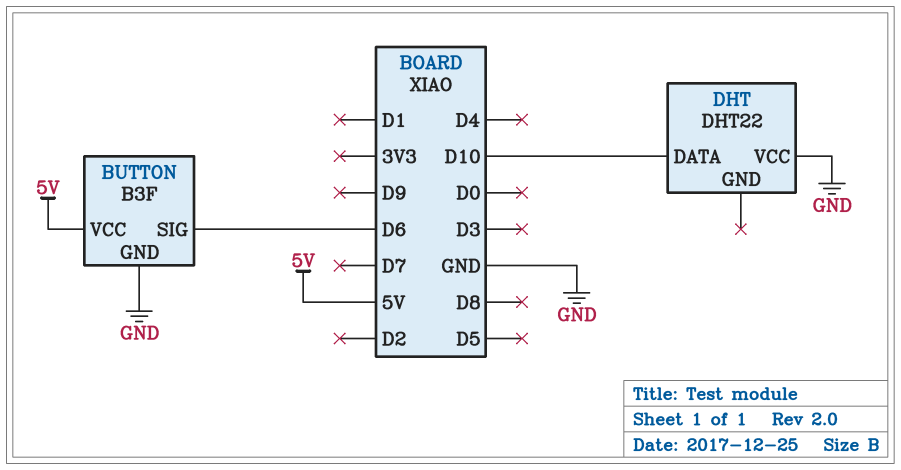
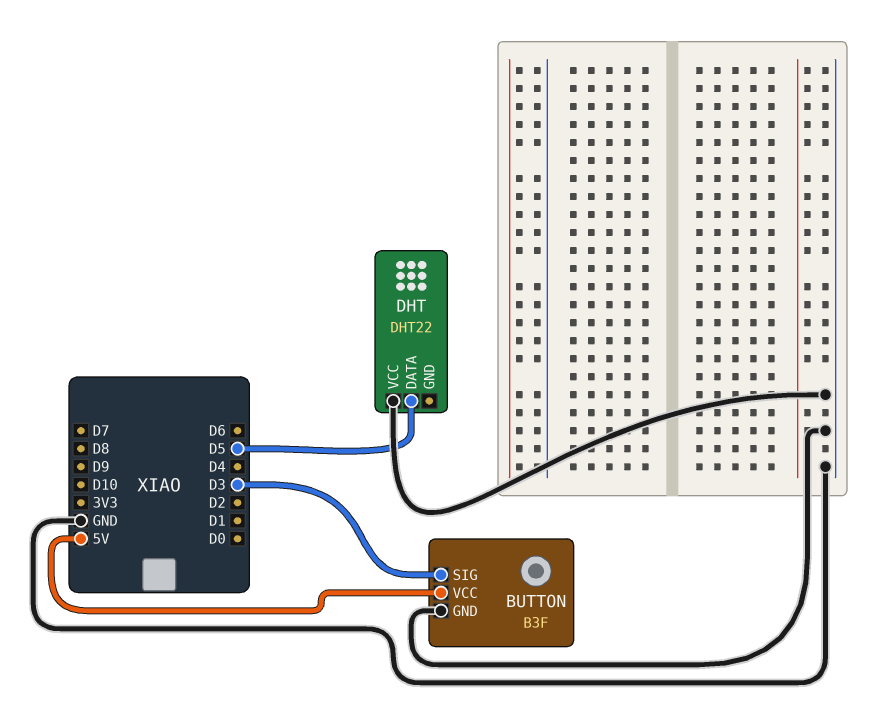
BUTTON pin SIG: D6 -> D3
DHT pin DATA: D10 -> D5

